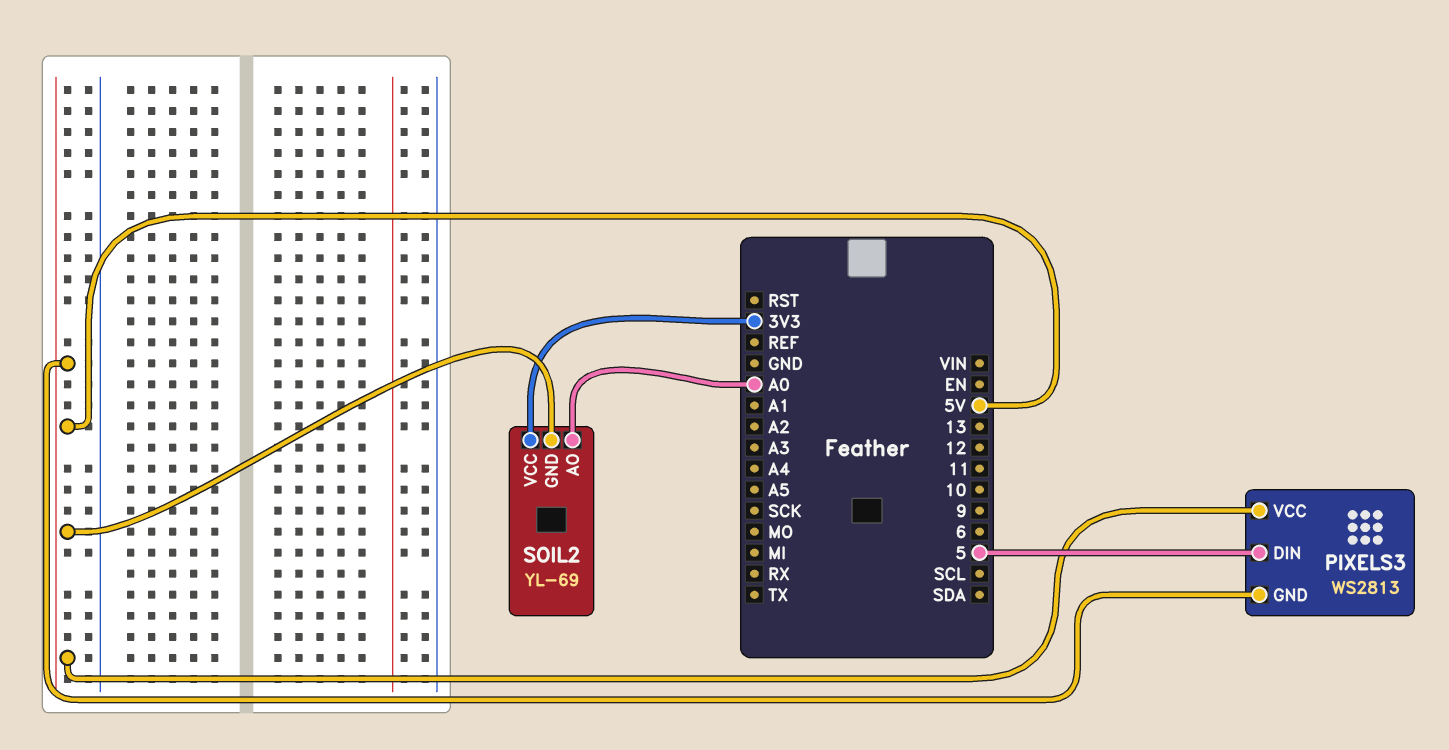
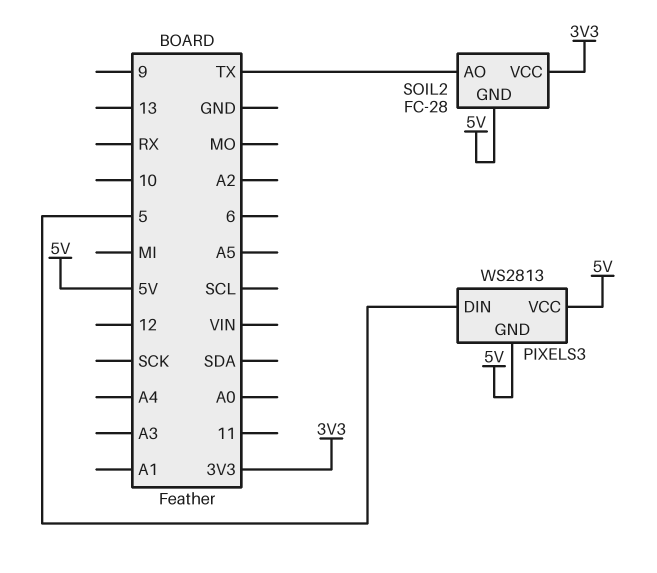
SOIL2: YL-69 -> FC-28
SOIL2 pin AO: A0 -> TX

